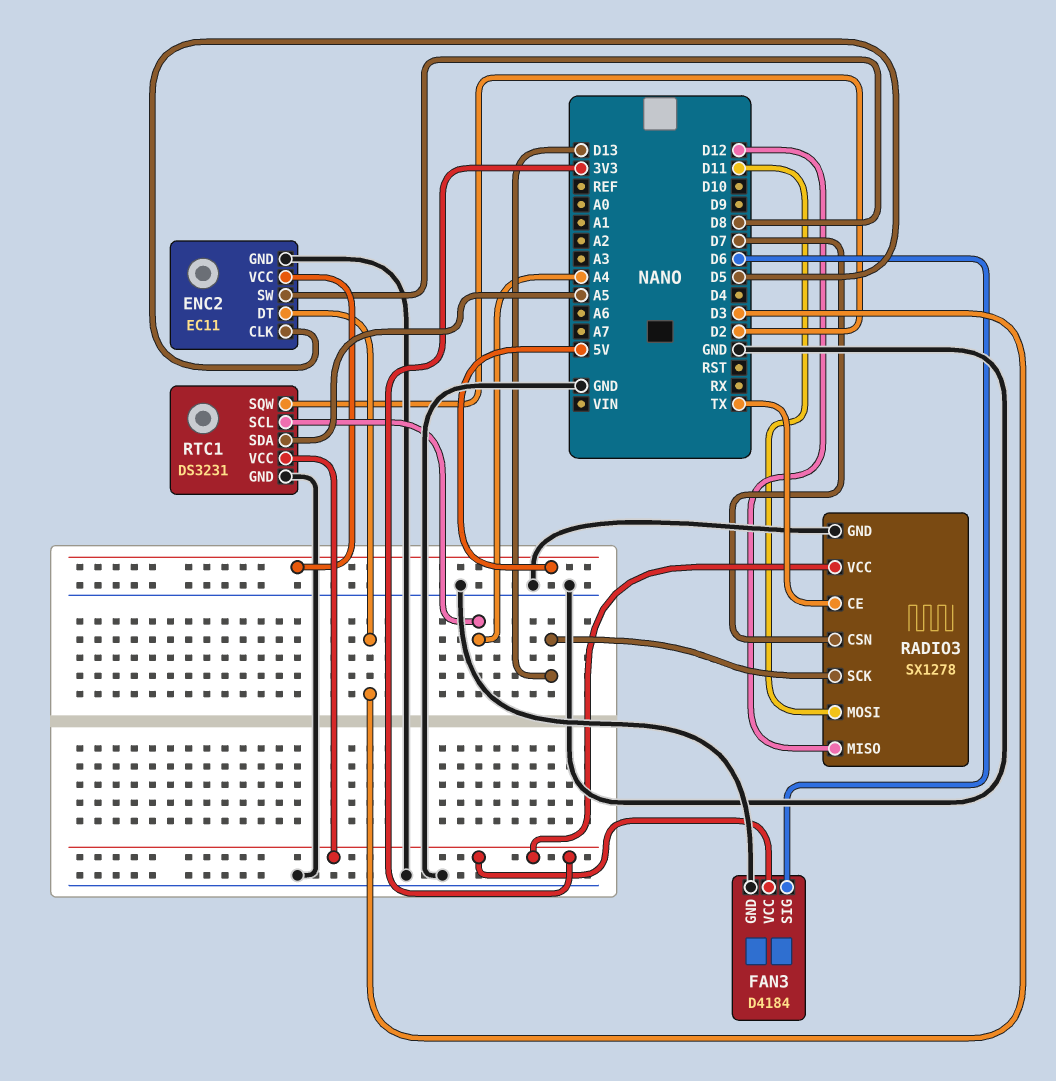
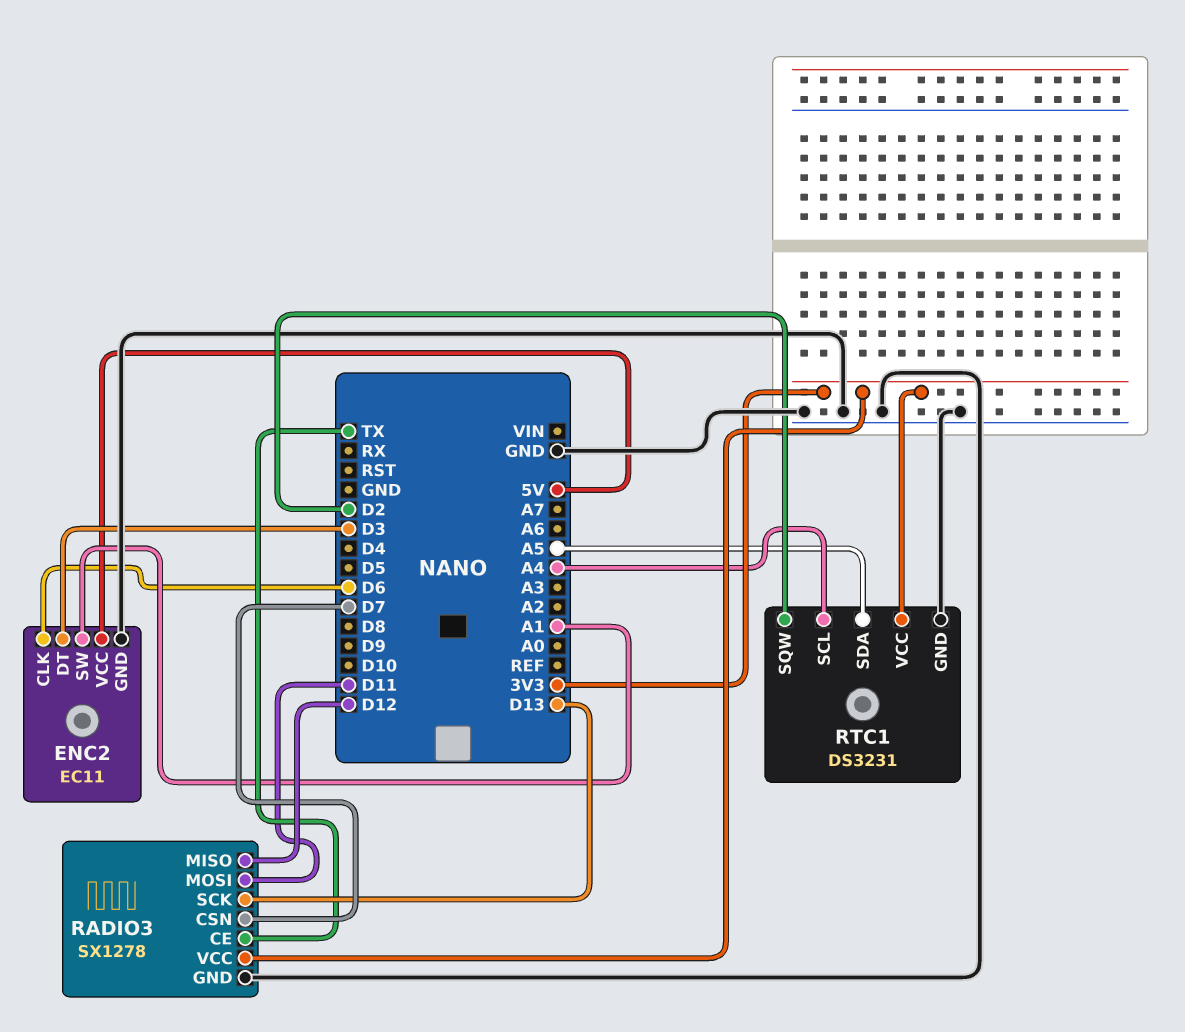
ENC2 pin CLK: D5 -> D6
ENC2 pin SW: D8 -> A1
FAN3: D4184 -> none
FAN3 pin GND: GND -> none
FAN3 pin SIG: D6 -> none
FAN3 pin VCC: 3V3 -> none

